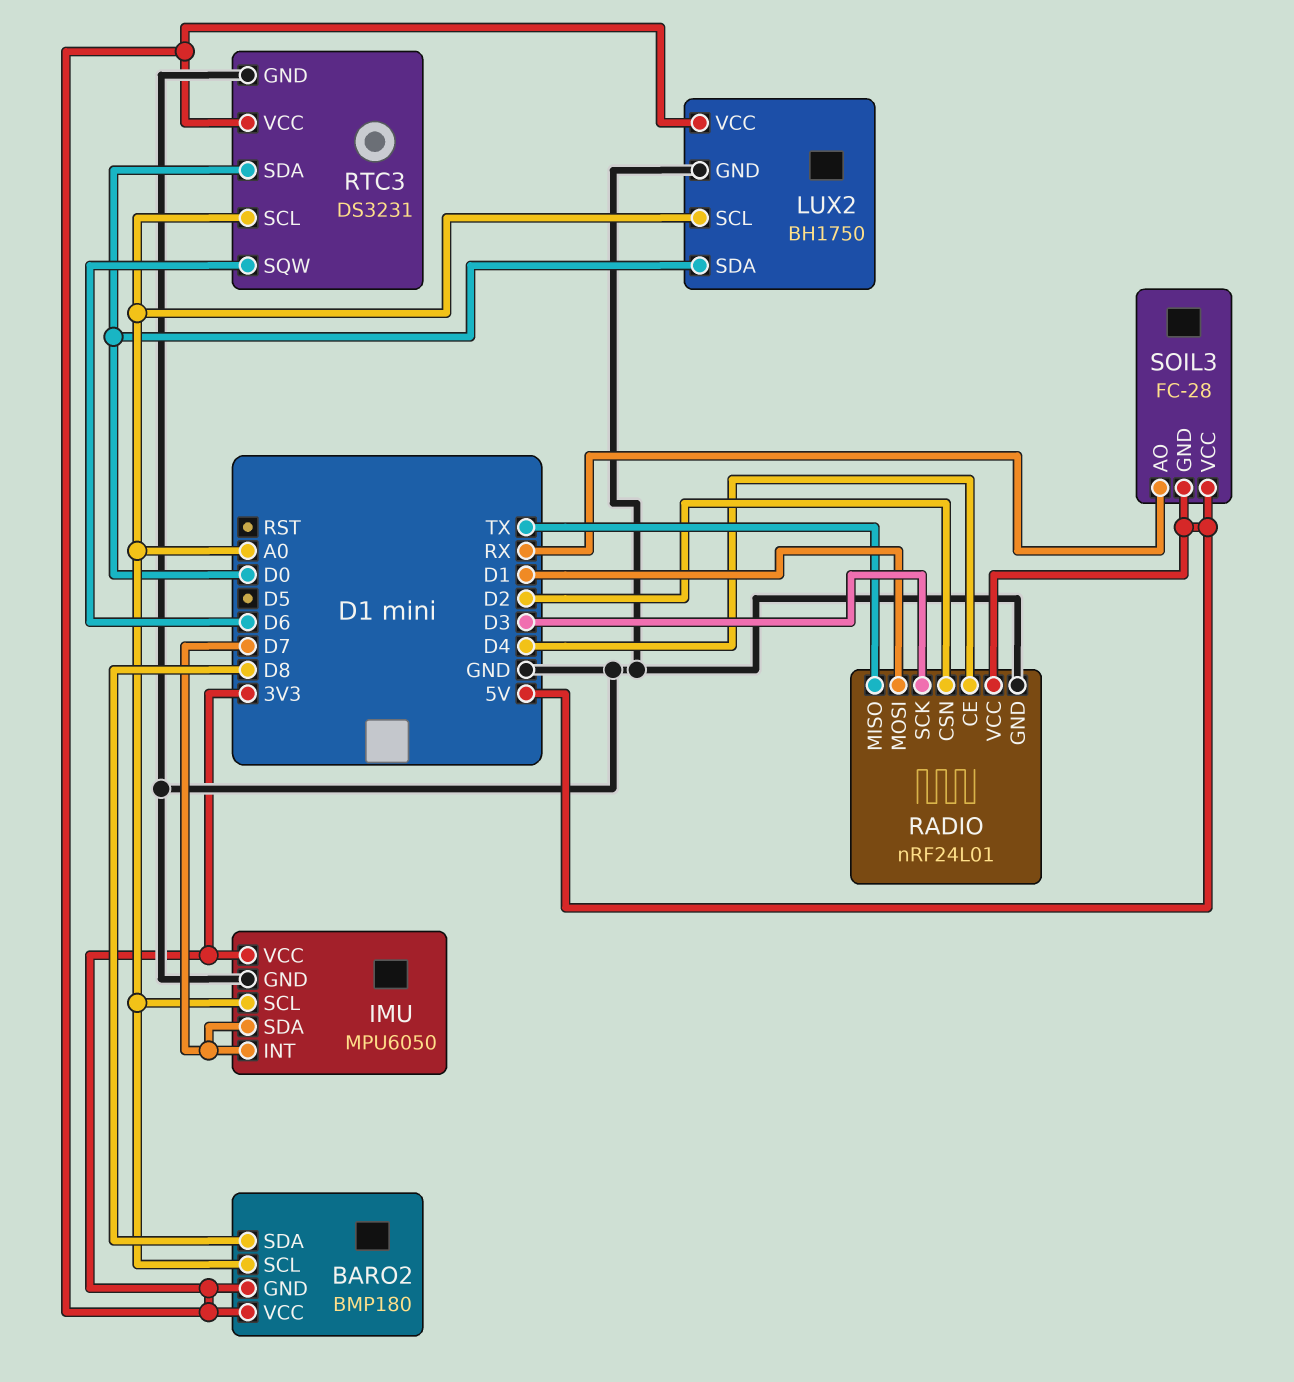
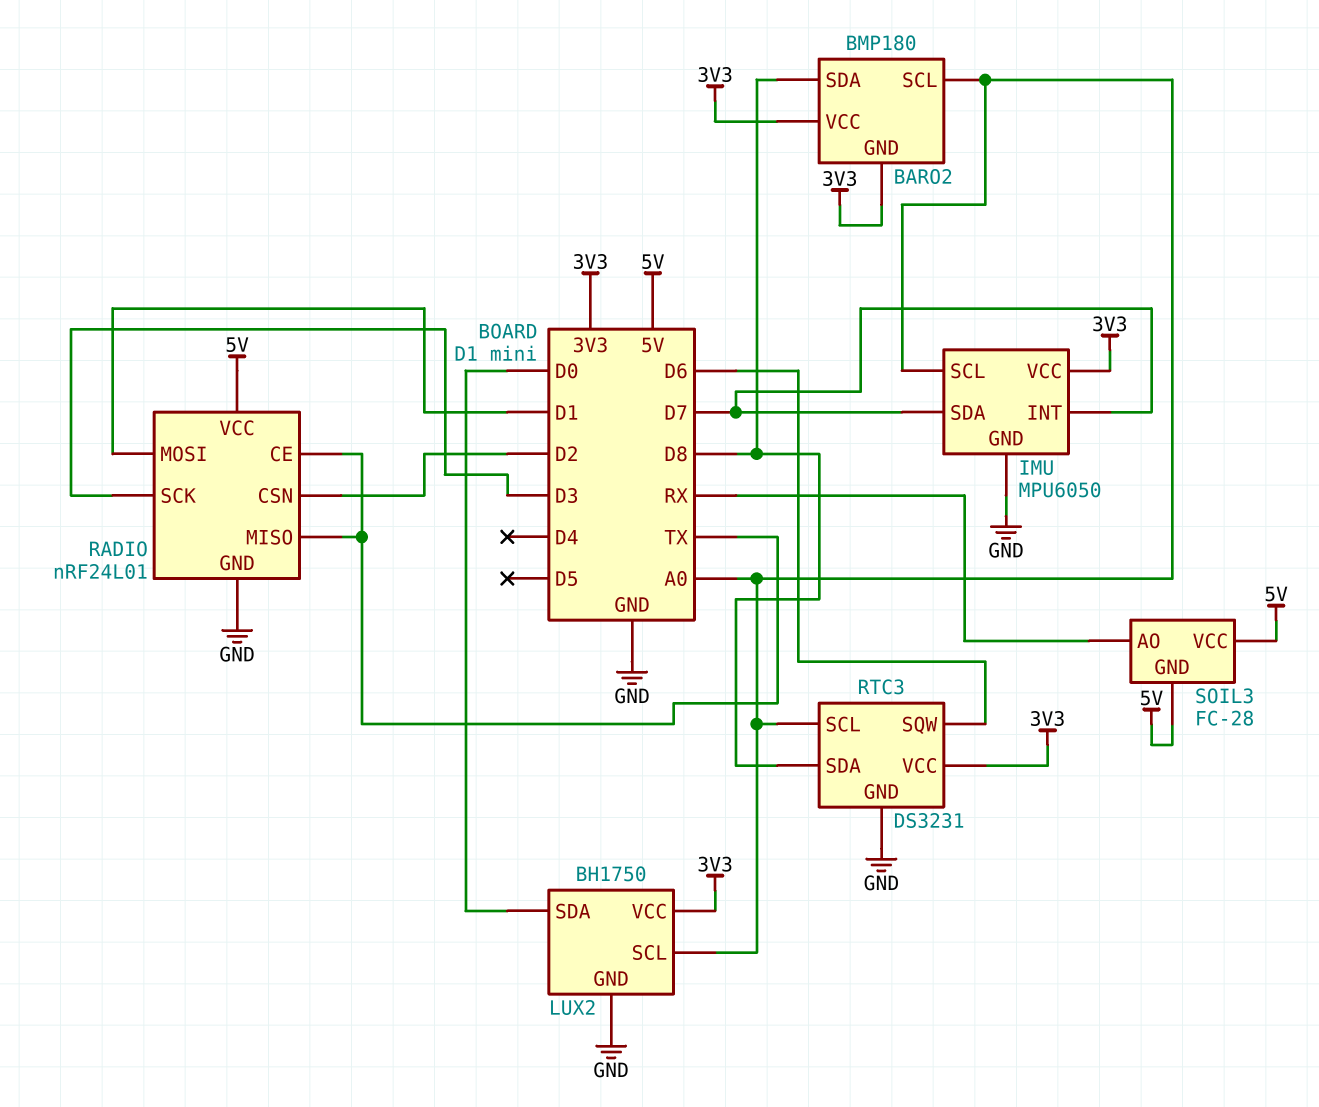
RADIO pin CE: D4 -> TX
RTC3 pin SDA: D0 -> D8

